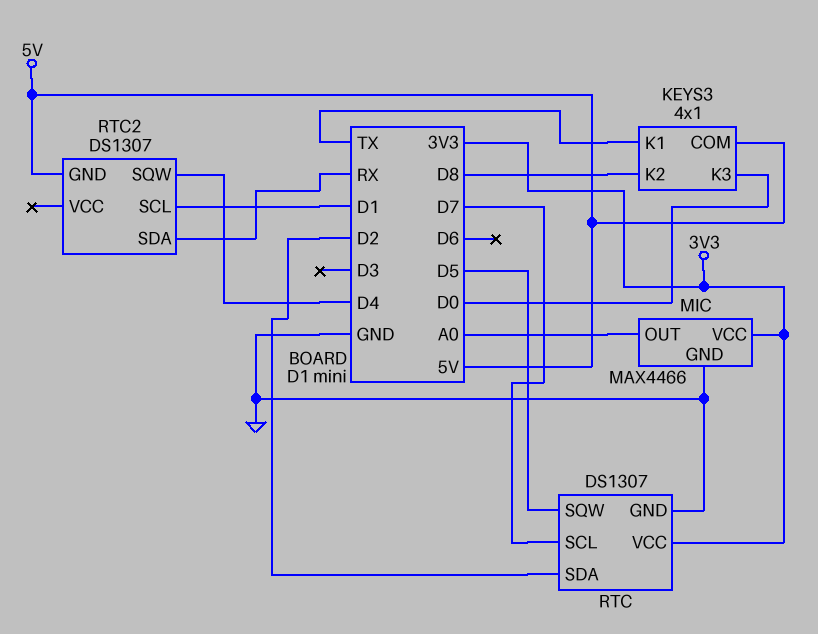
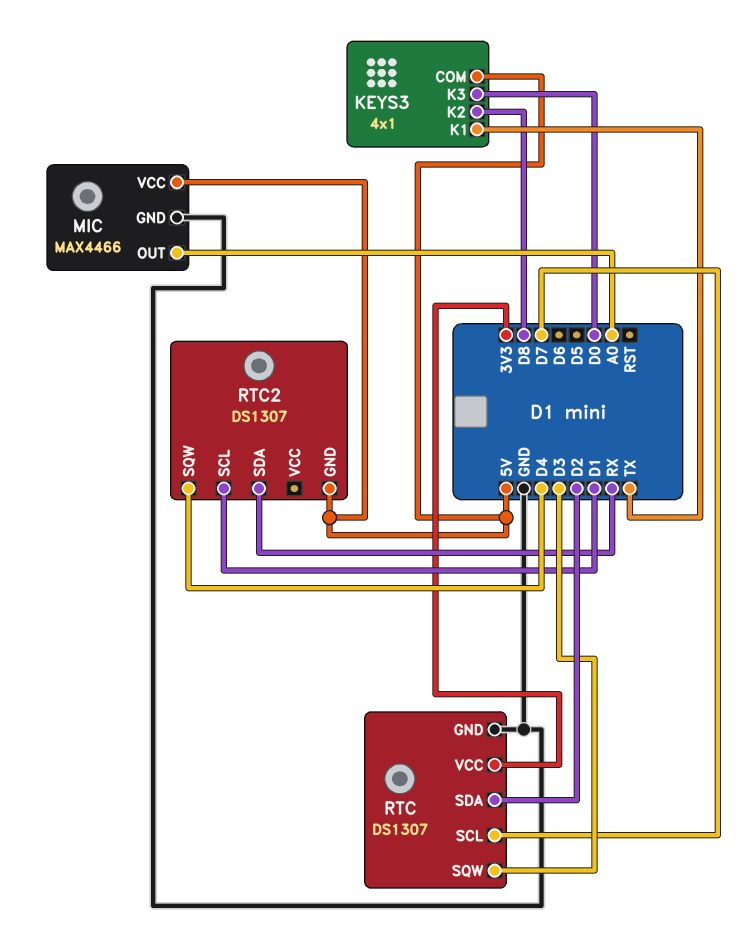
MIC pin VCC: 3V3 -> 5V
RTC pin SQW: D5 -> D3

